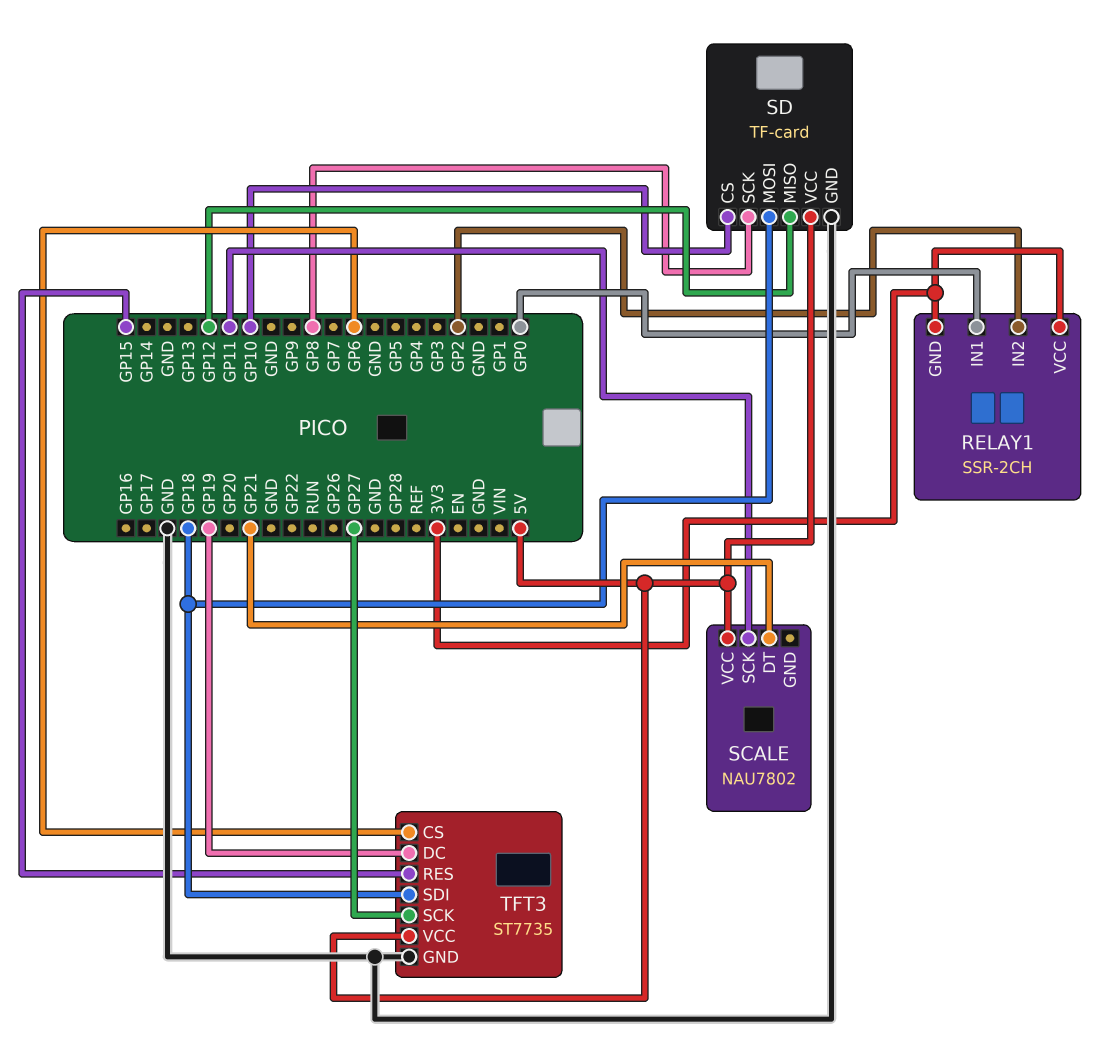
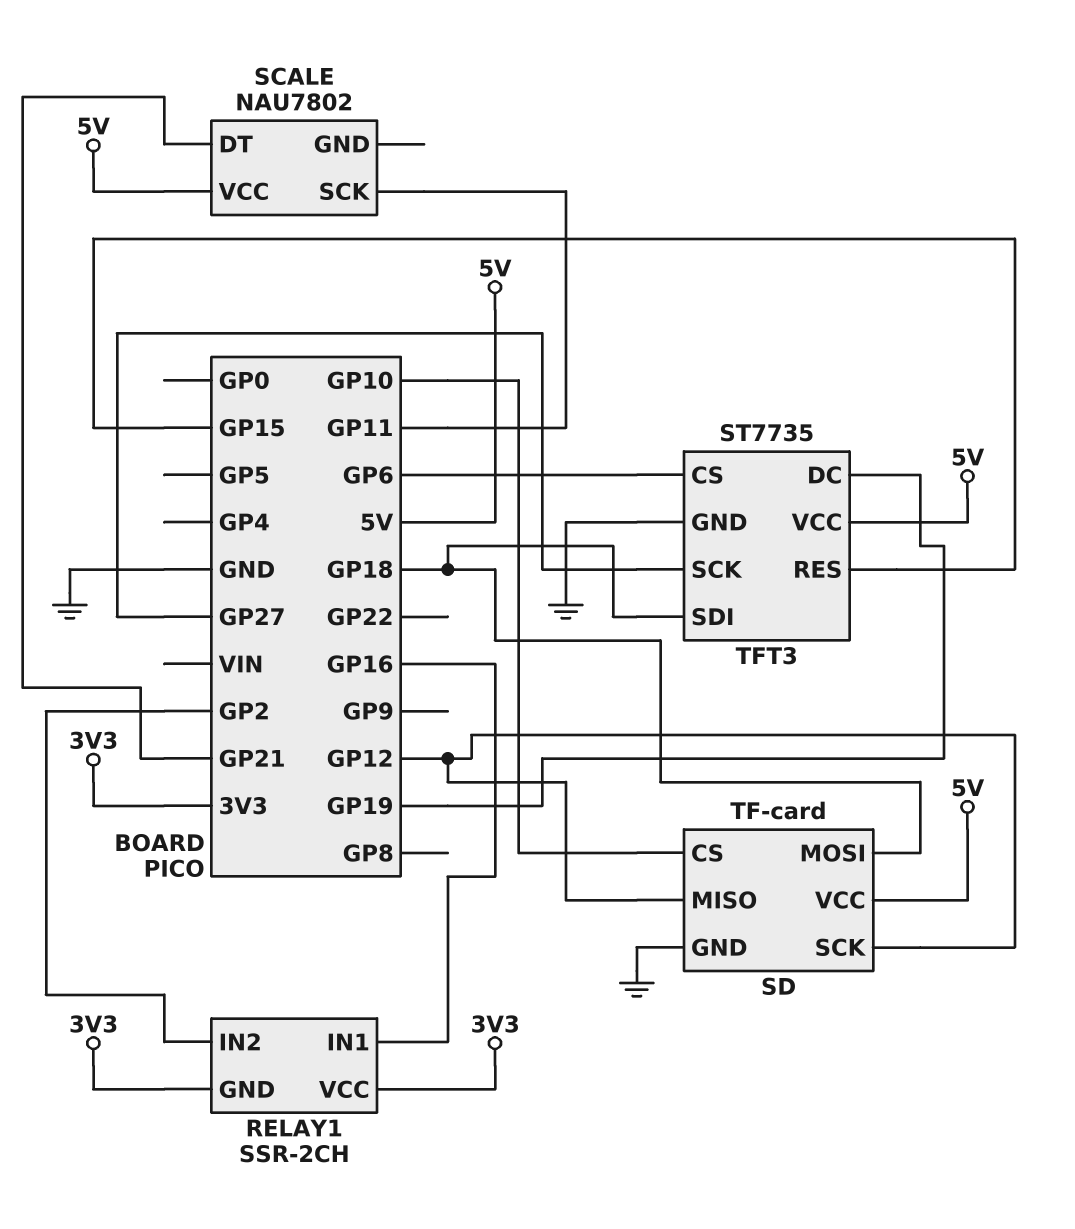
RELAY1 pin IN1: GP0 -> GP16
SD pin SCK: GP8 -> GP12

